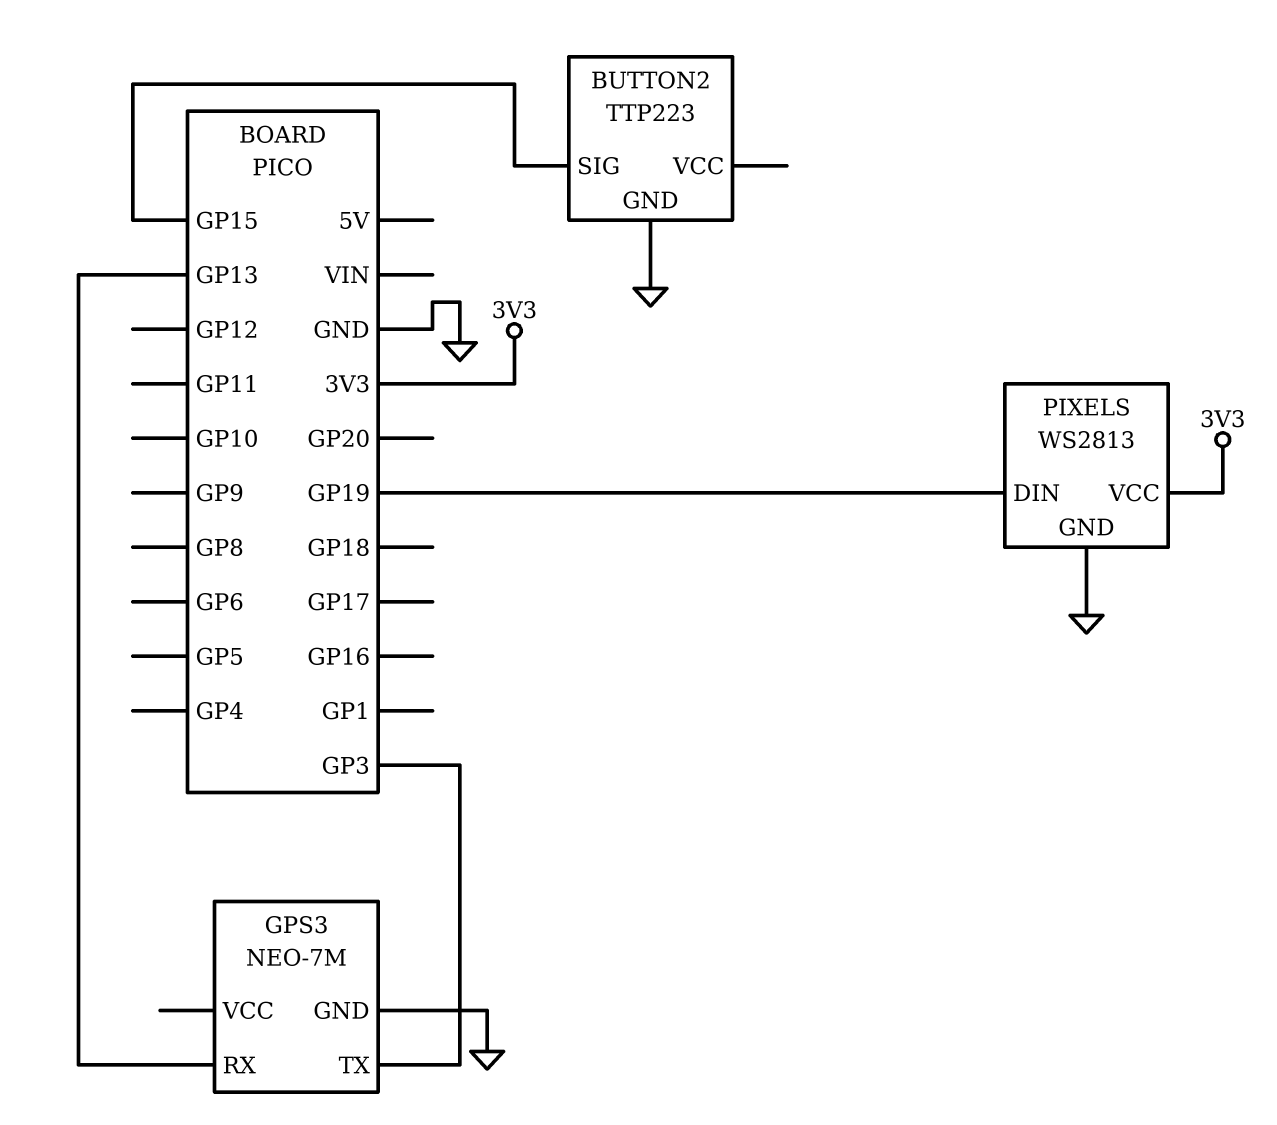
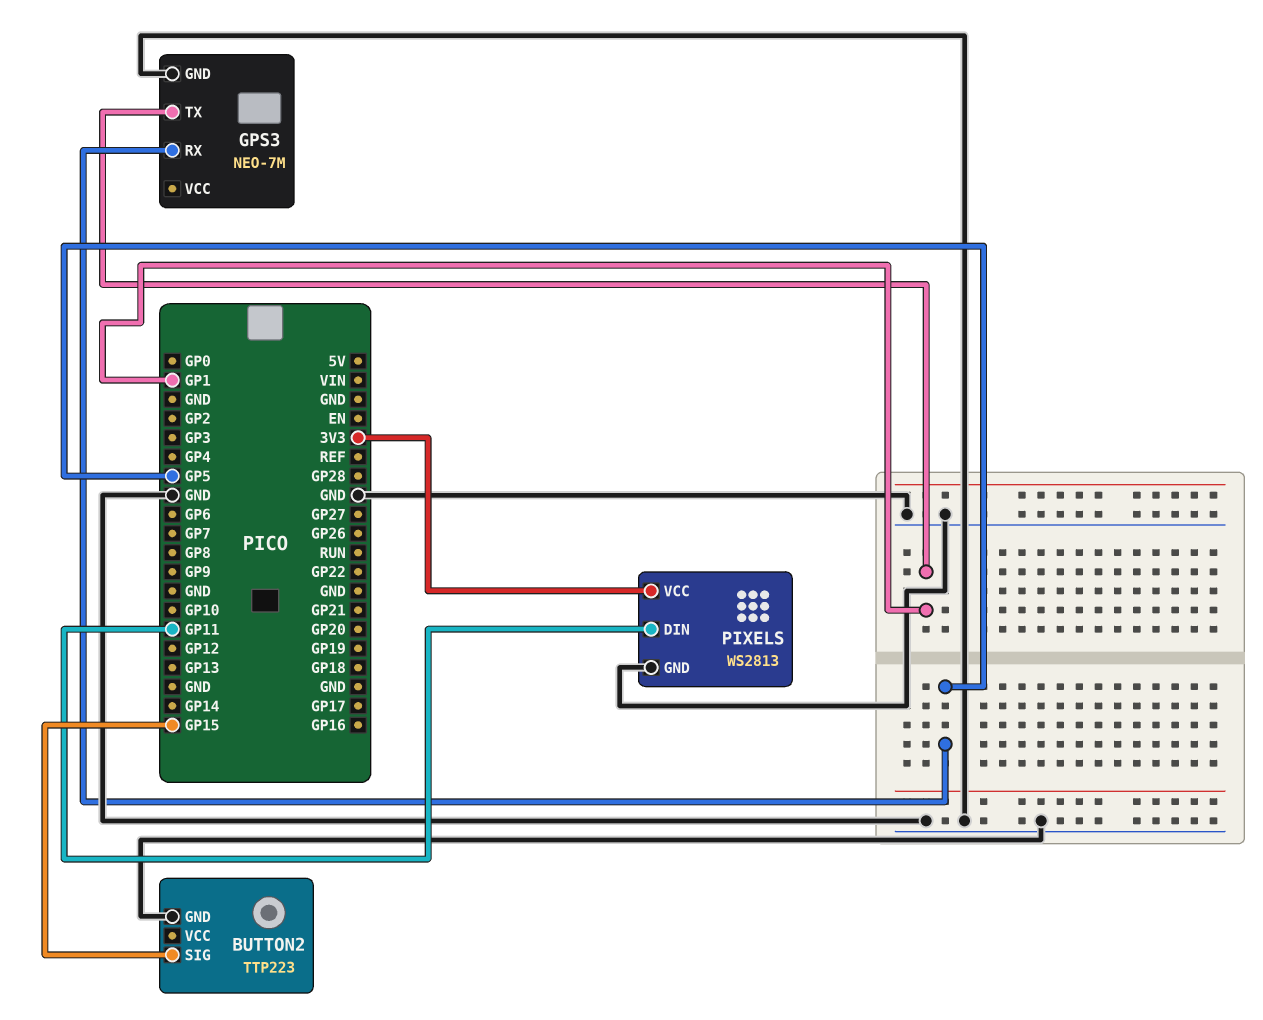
GPS3 pin RX: GP13 -> GP5
GPS3 pin TX: GP3 -> GP1
PIXELS pin DIN: GP19 -> GP11

